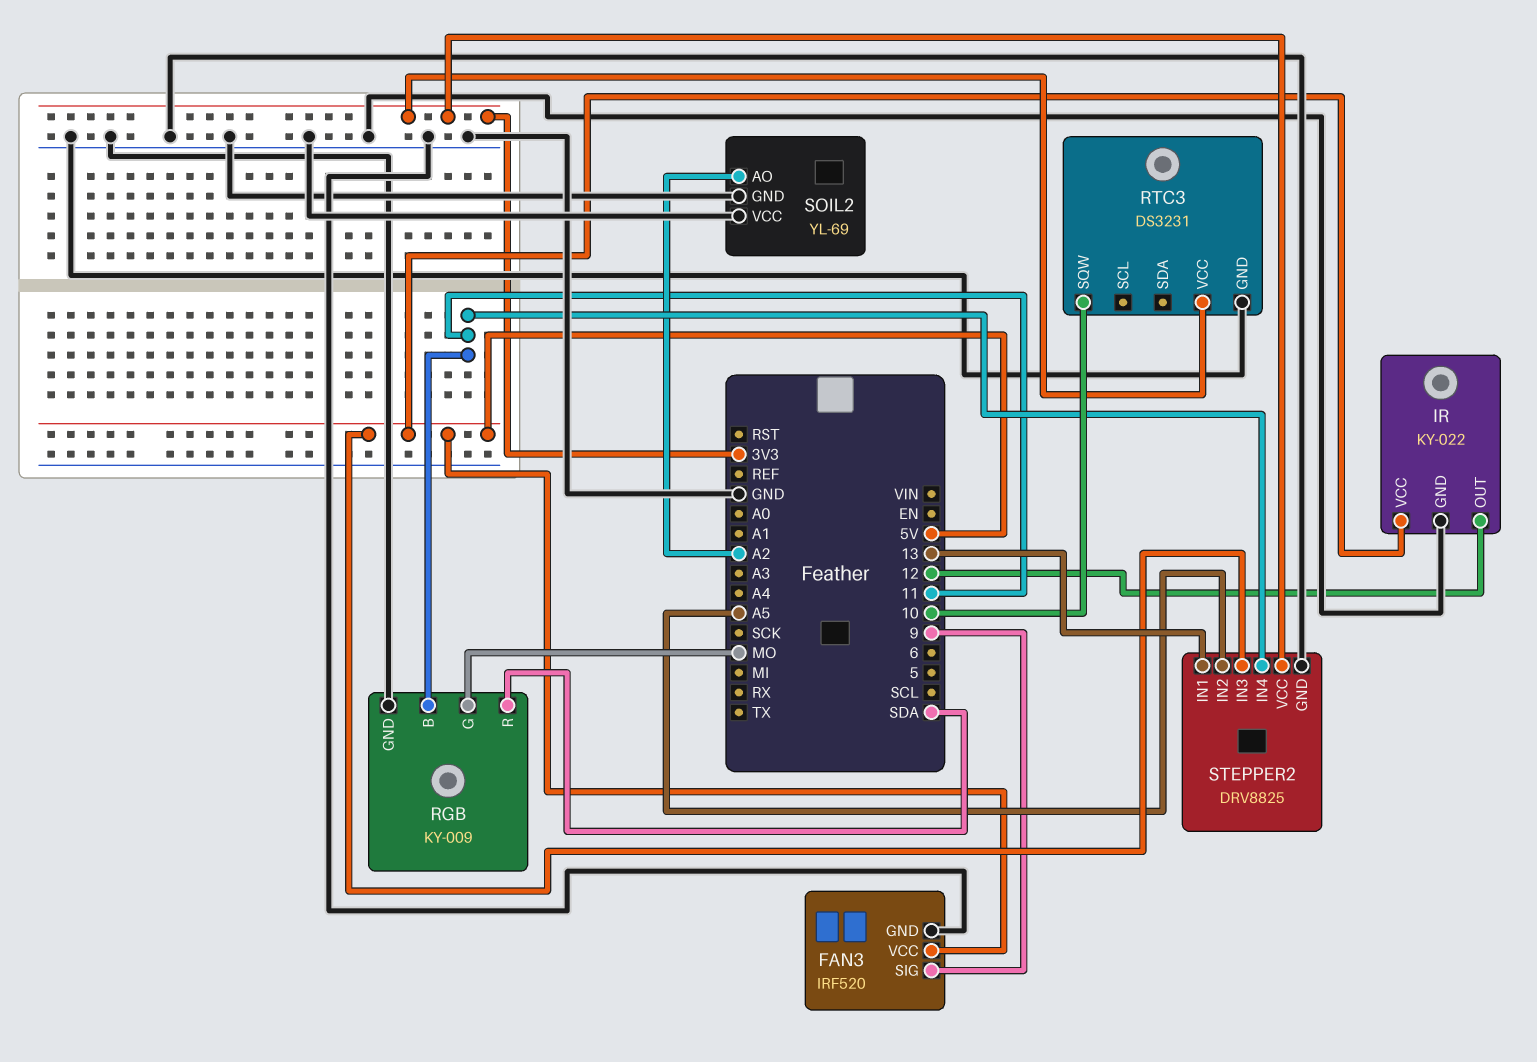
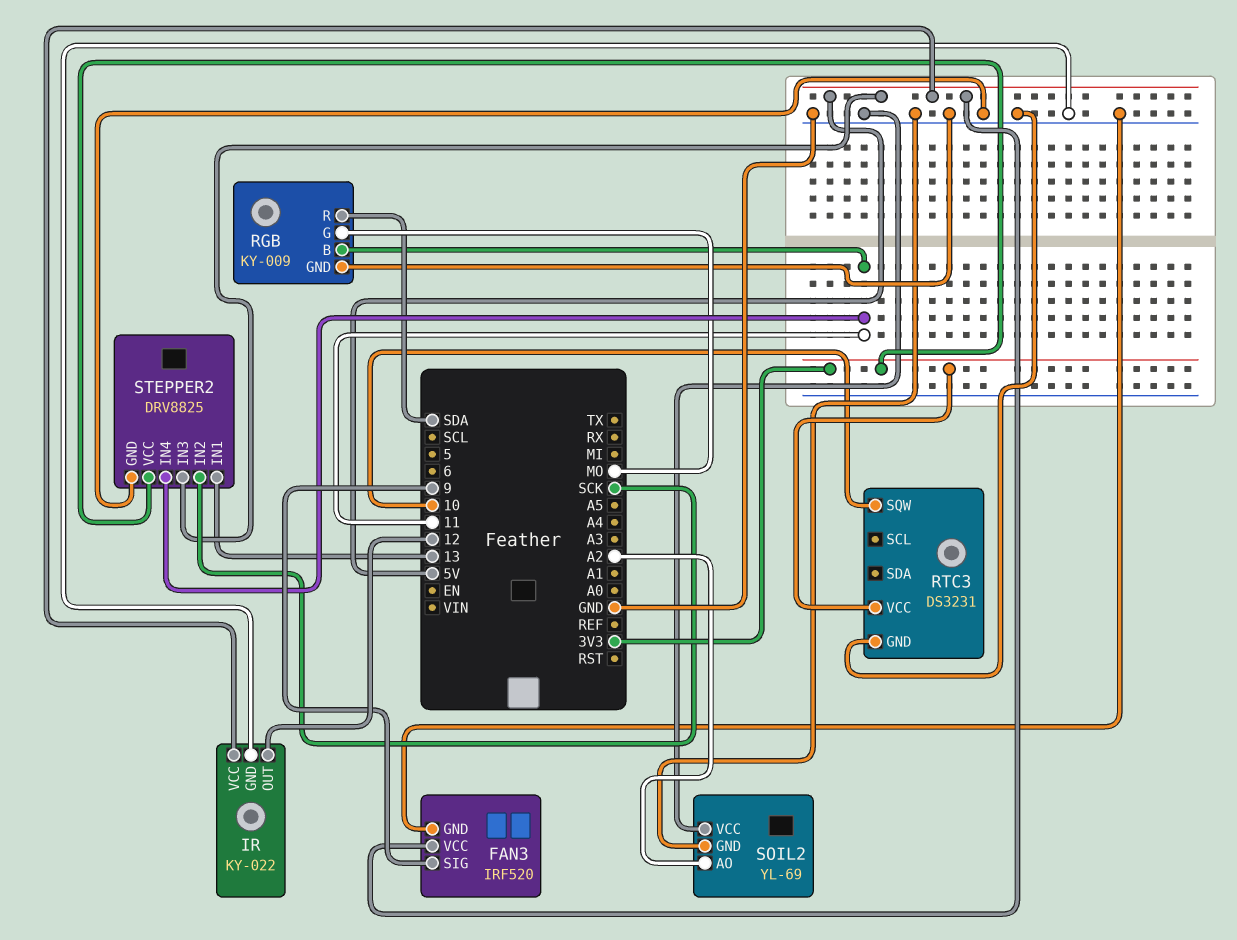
STEPPER2 pin IN2: A5 -> SCK

